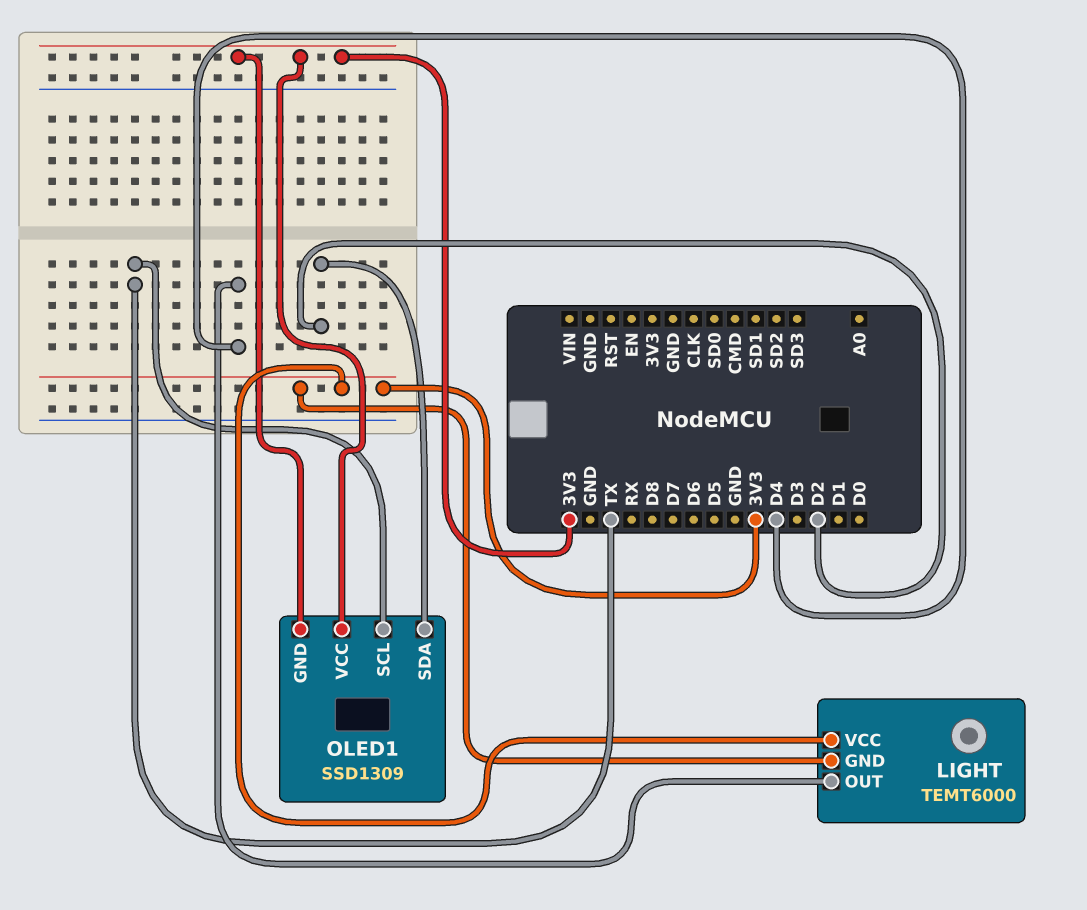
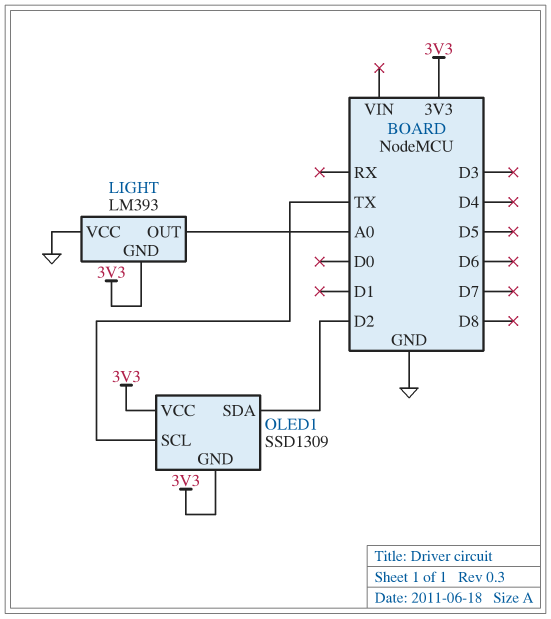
LIGHT: TEMT6000 -> LM393
LIGHT pin OUT: D4 -> A0
LIGHT pin VCC: 3V3 -> GND

